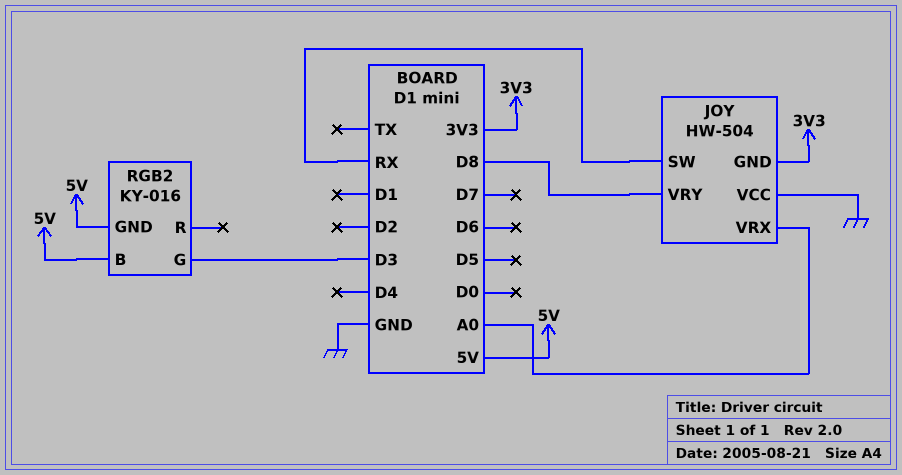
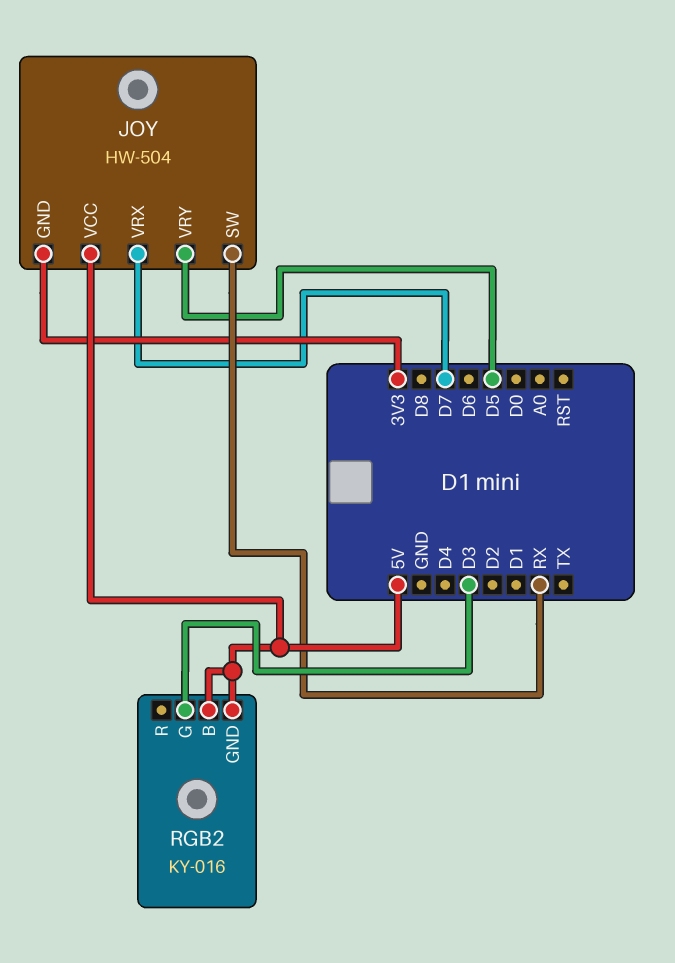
JOY pin VCC: GND -> 5V
JOY pin VRX: A0 -> D7
JOY pin VRY: D8 -> D5

